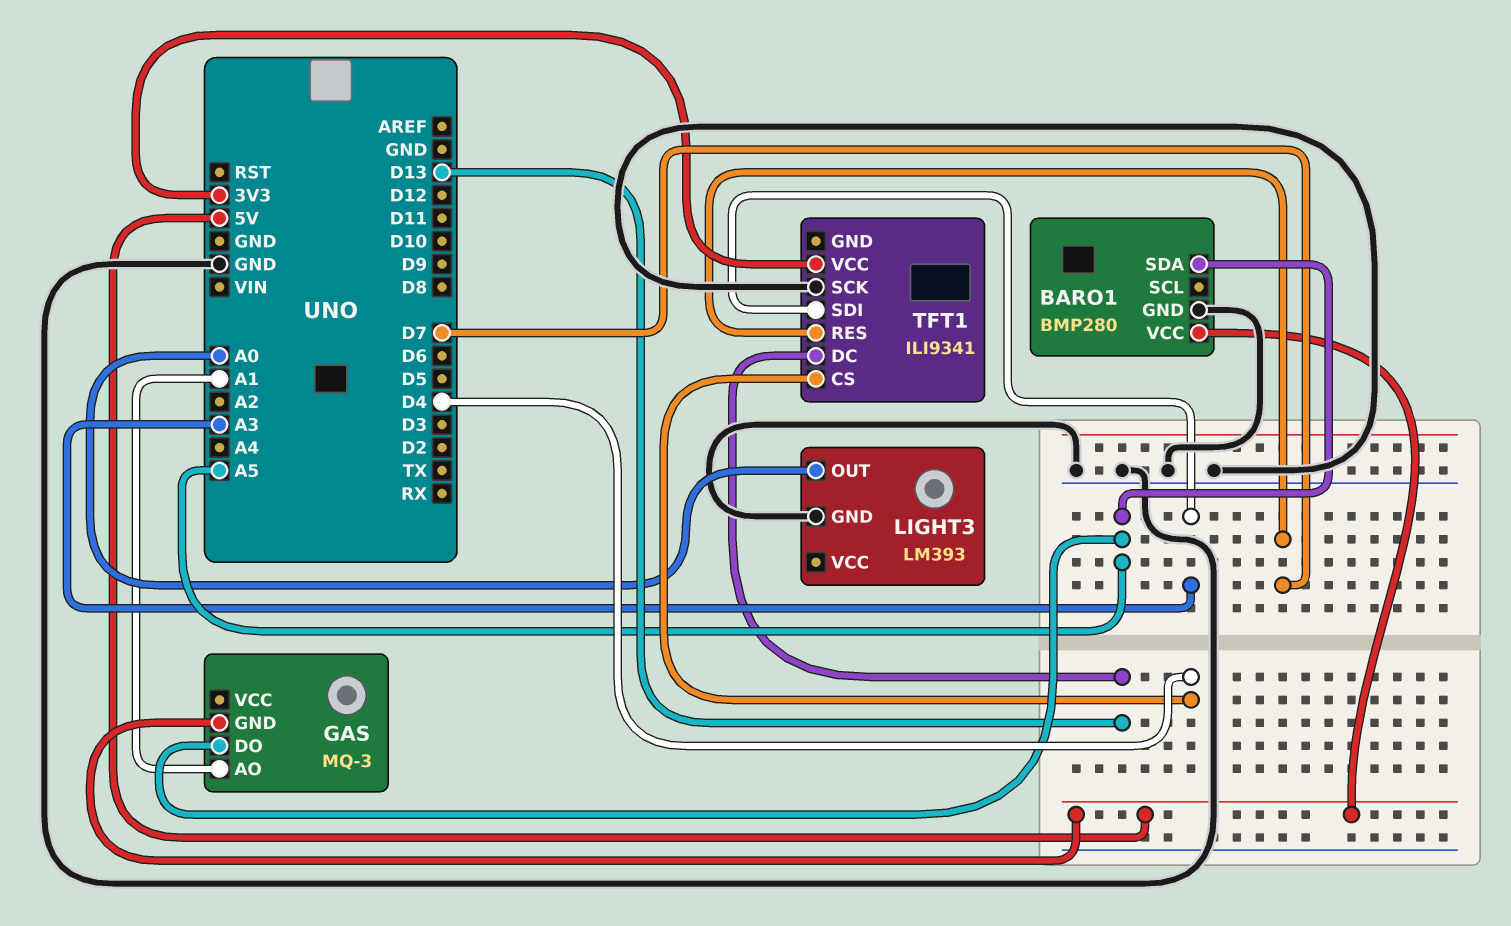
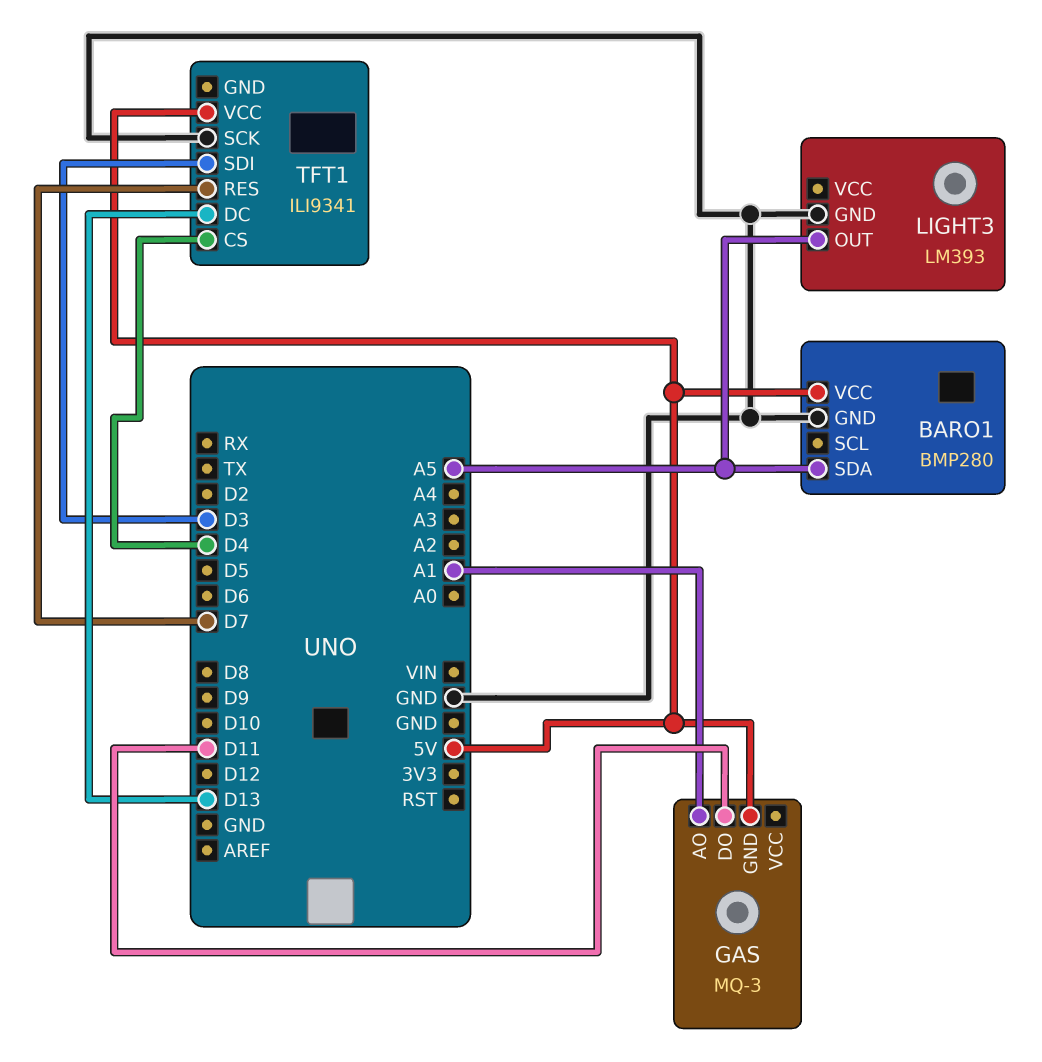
GAS pin DO: A5 -> D11
LIGHT3 pin OUT: A0 -> A5
TFT1 pin SDI: A3 -> D3
TFT1 pin VCC: 3V3 -> 5V

